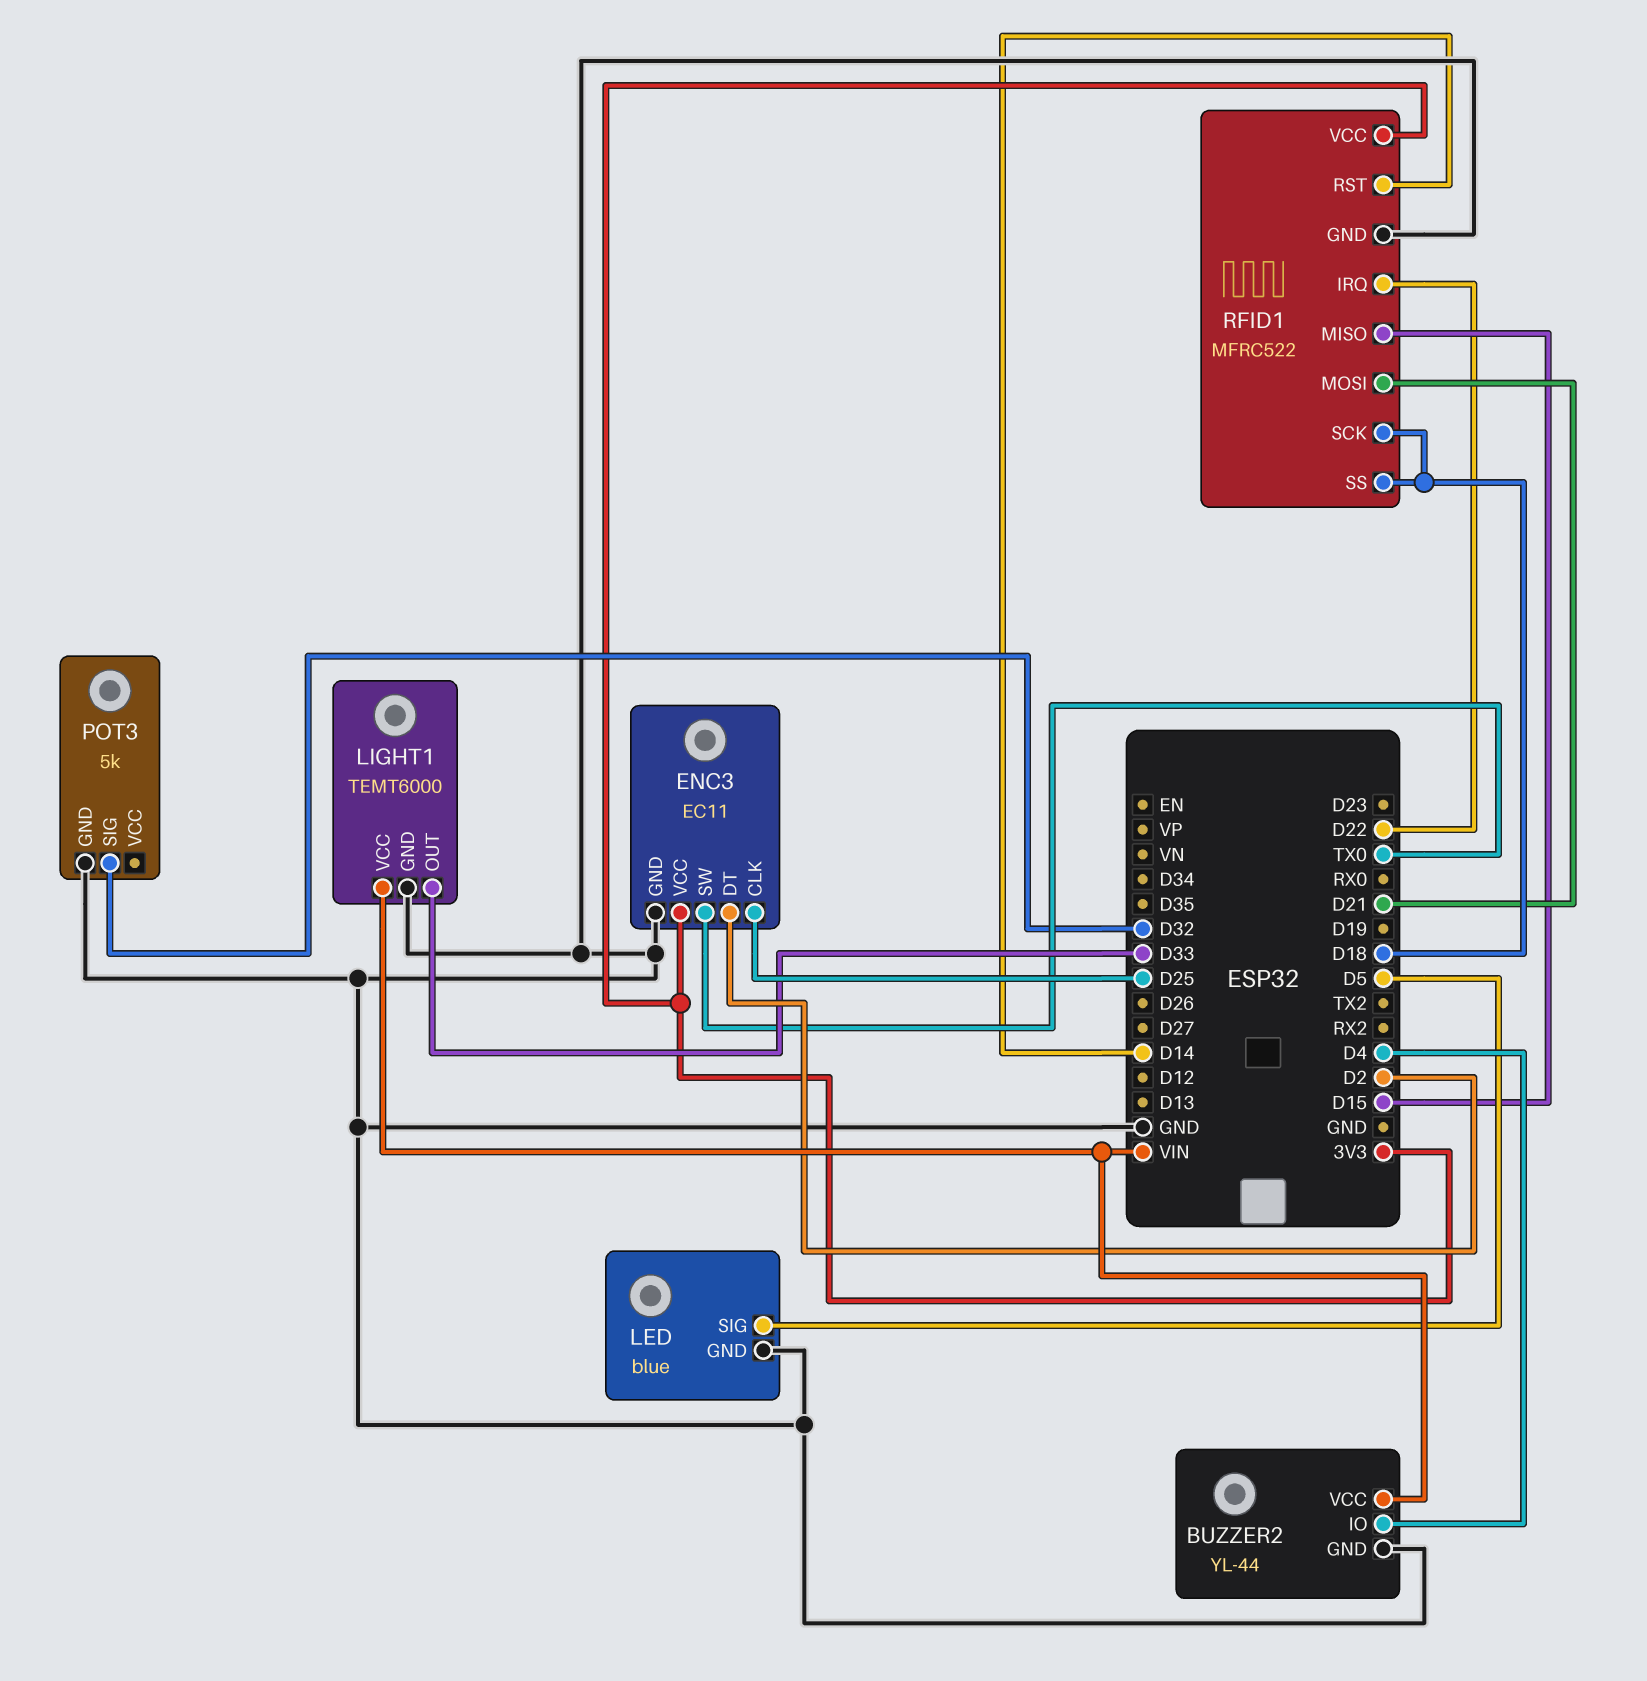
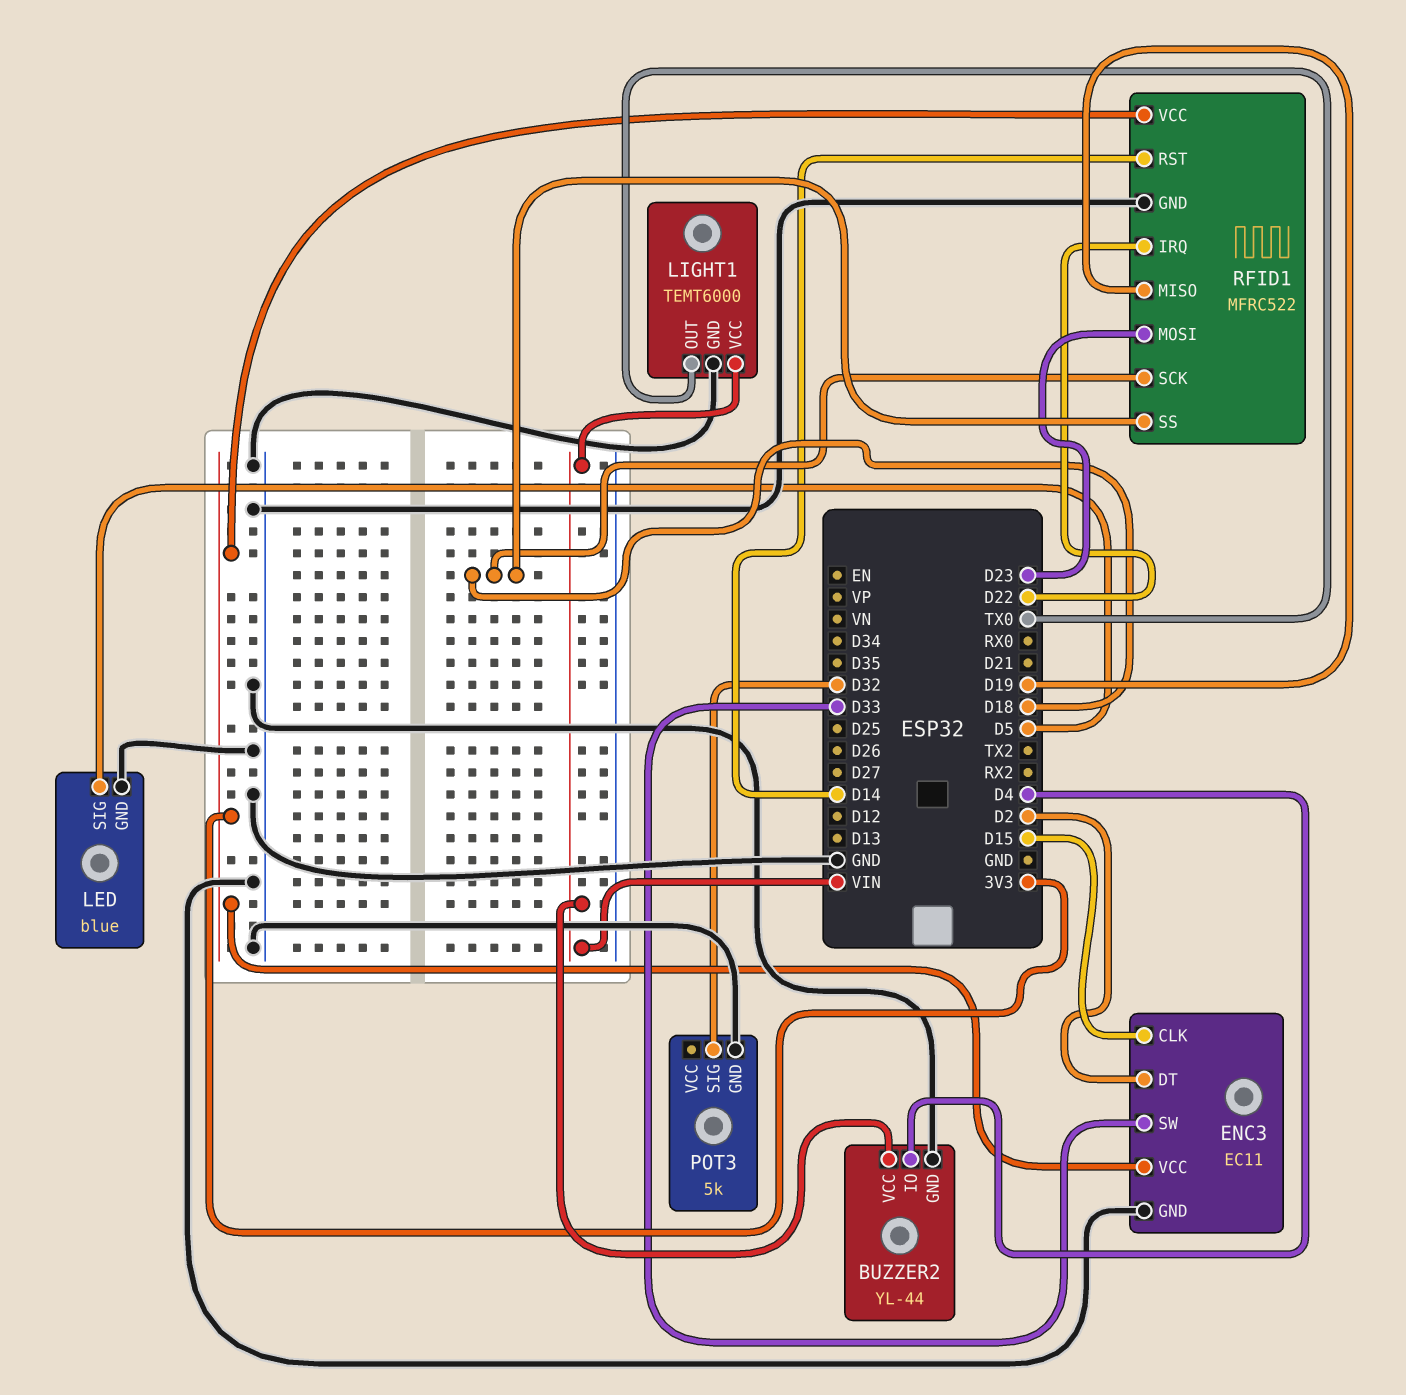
ENC3 pin CLK: D25 -> D15
ENC3 pin SW: TX0 -> D33
LIGHT1 pin OUT: D33 -> TX0
RFID1 pin MISO: D15 -> D19
RFID1 pin MOSI: D21 -> D23

